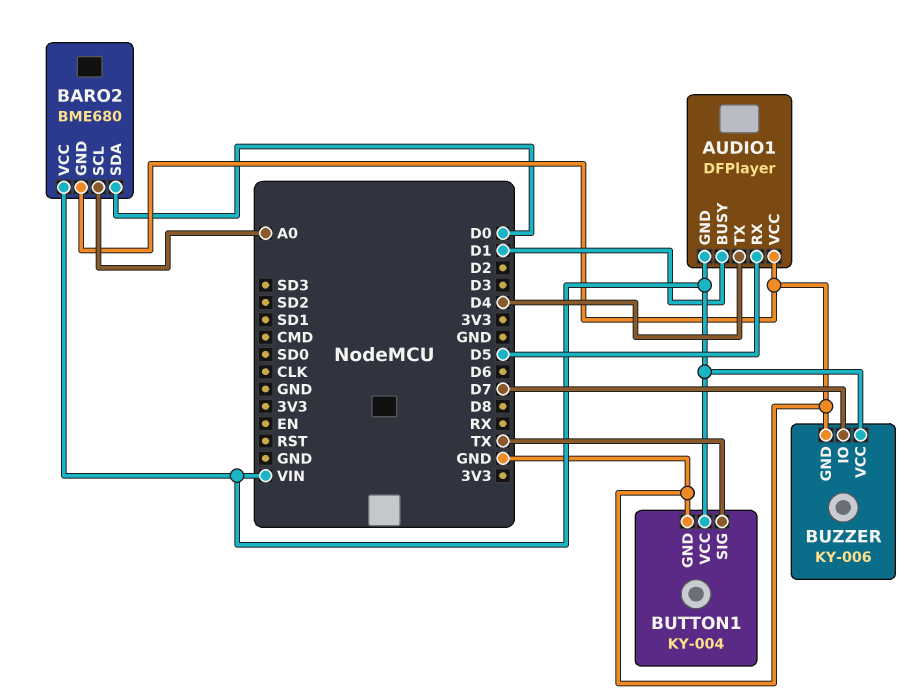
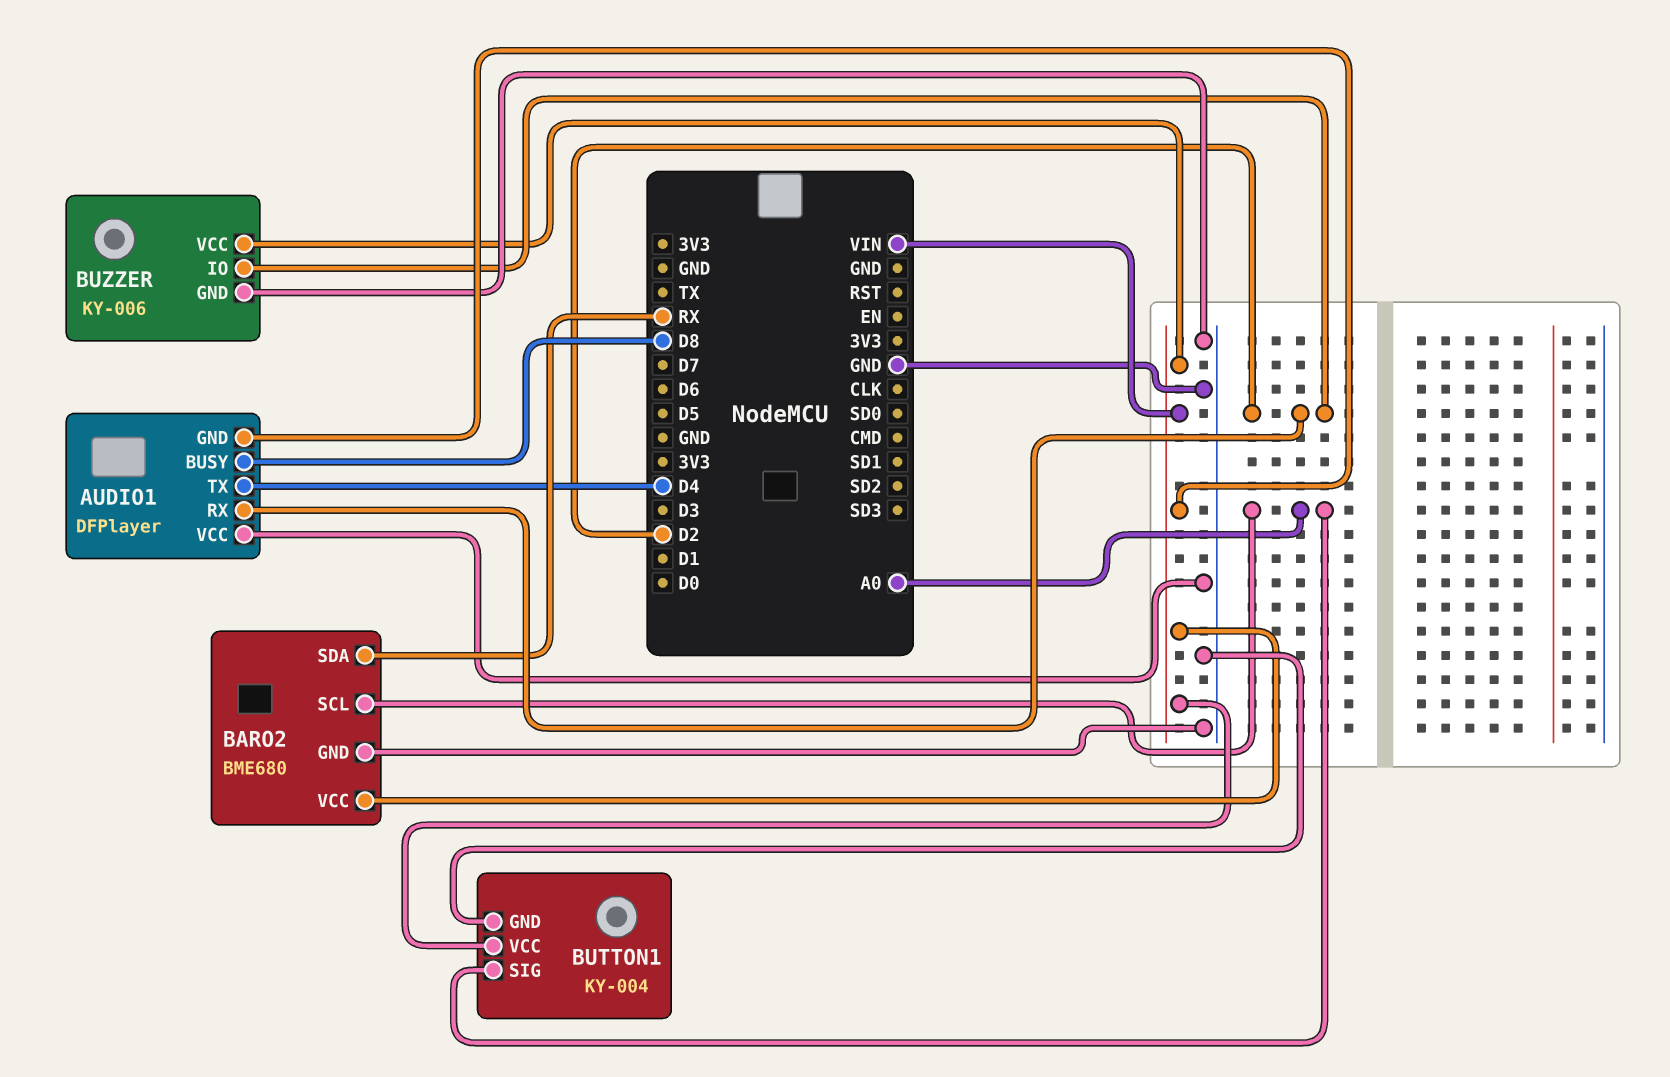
AUDIO1 pin BUSY: D1 -> D8
AUDIO1 pin RX: D5 -> D2
BARO2 pin SDA: D0 -> RX
BUTTON1 pin SIG: TX -> A0
BUZZER pin IO: D7 -> D2

